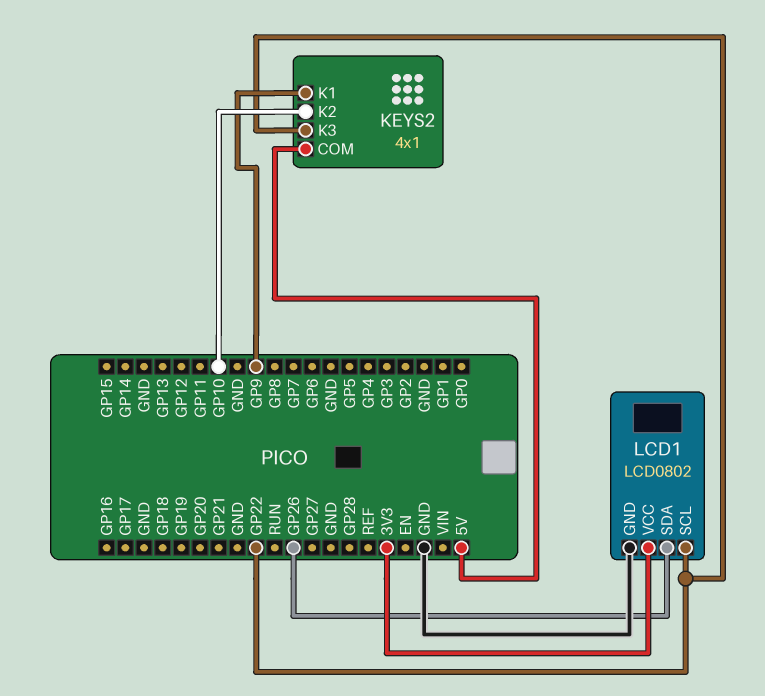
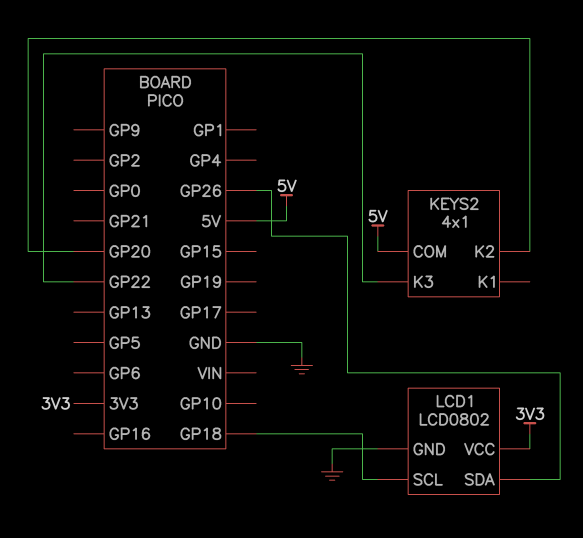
KEYS2 pin K1: GP9 -> none
KEYS2 pin K2: GP10 -> GP20
LCD1 pin SCL: GP22 -> GP18

